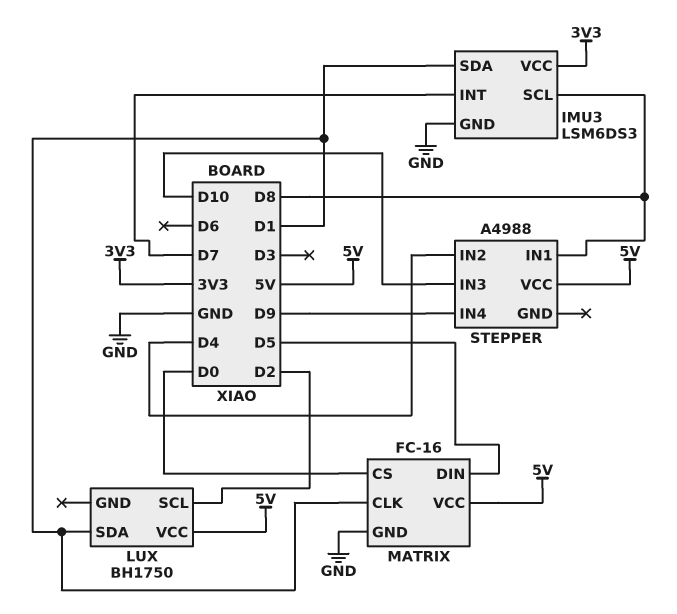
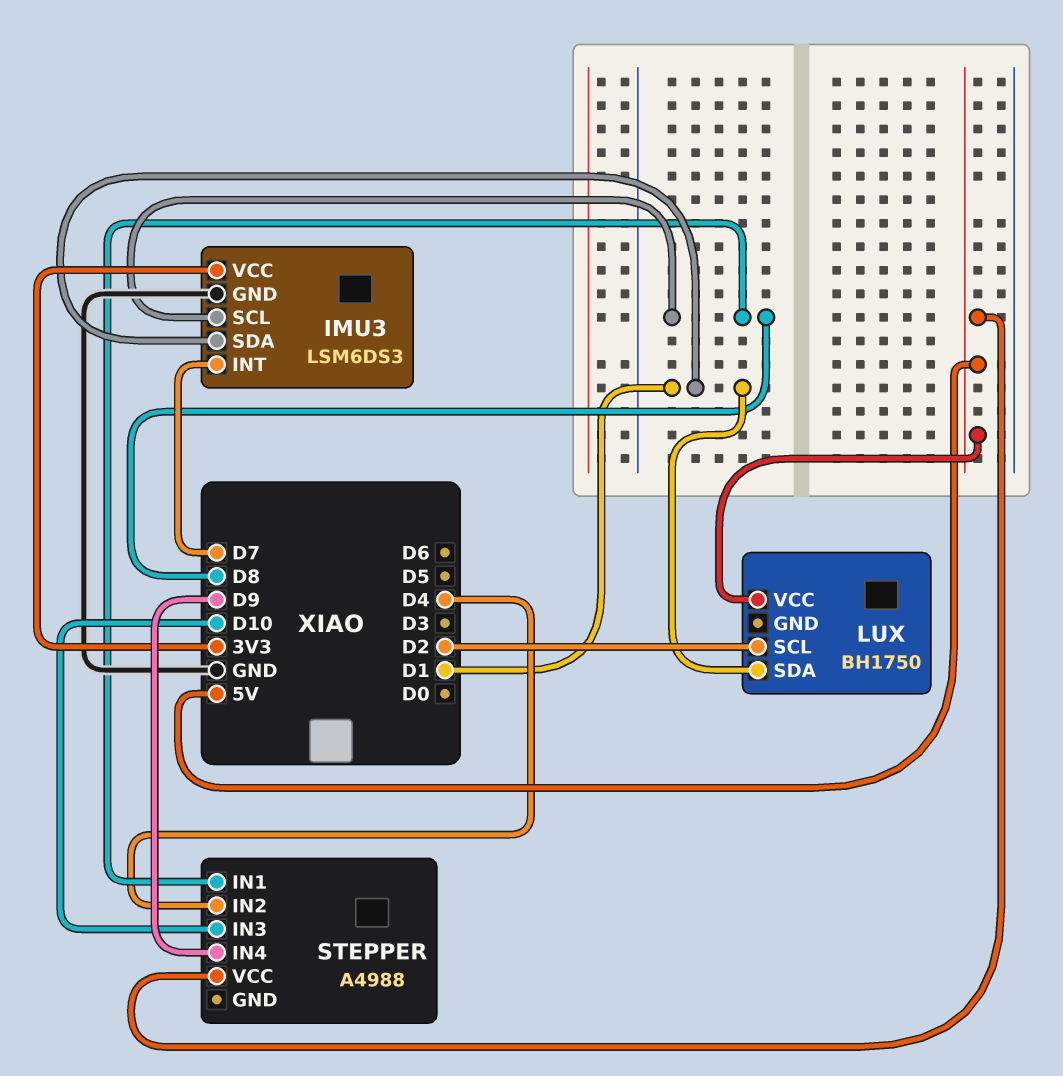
MATRIX: FC-16 -> none
MATRIX pin CLK: D1 -> none
MATRIX pin CS: D0 -> none
MATRIX pin DIN: D5 -> none
MATRIX pin GND: GND -> none
MATRIX pin VCC: 5V -> none

